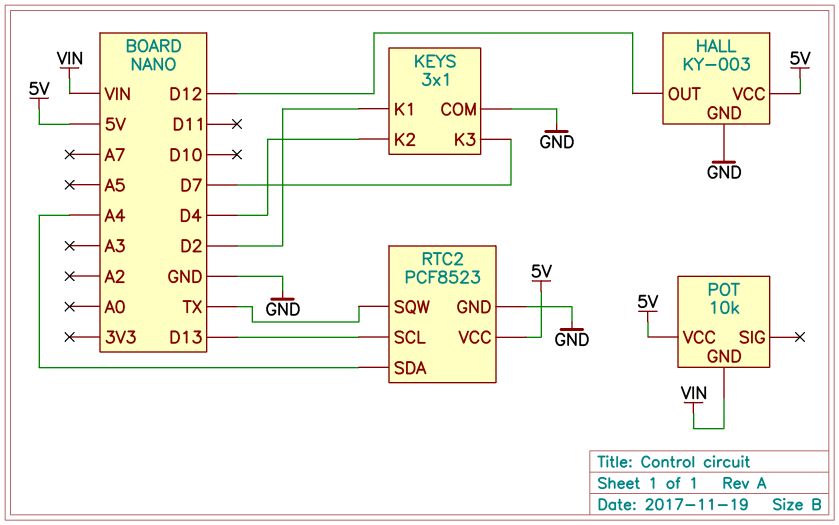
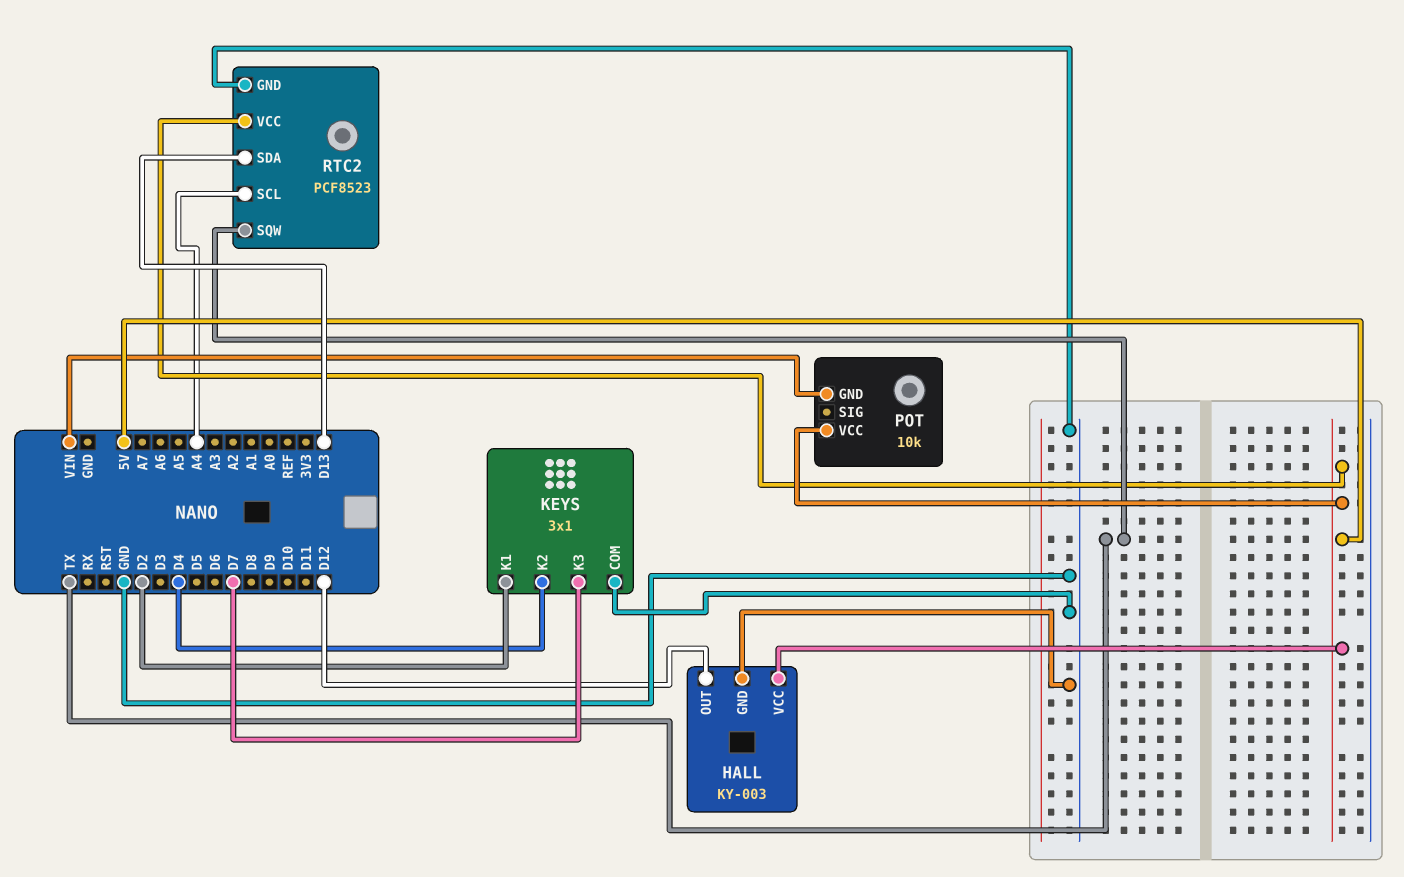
RTC2 pin SCL: D13 -> A4
RTC2 pin SDA: A4 -> D13

